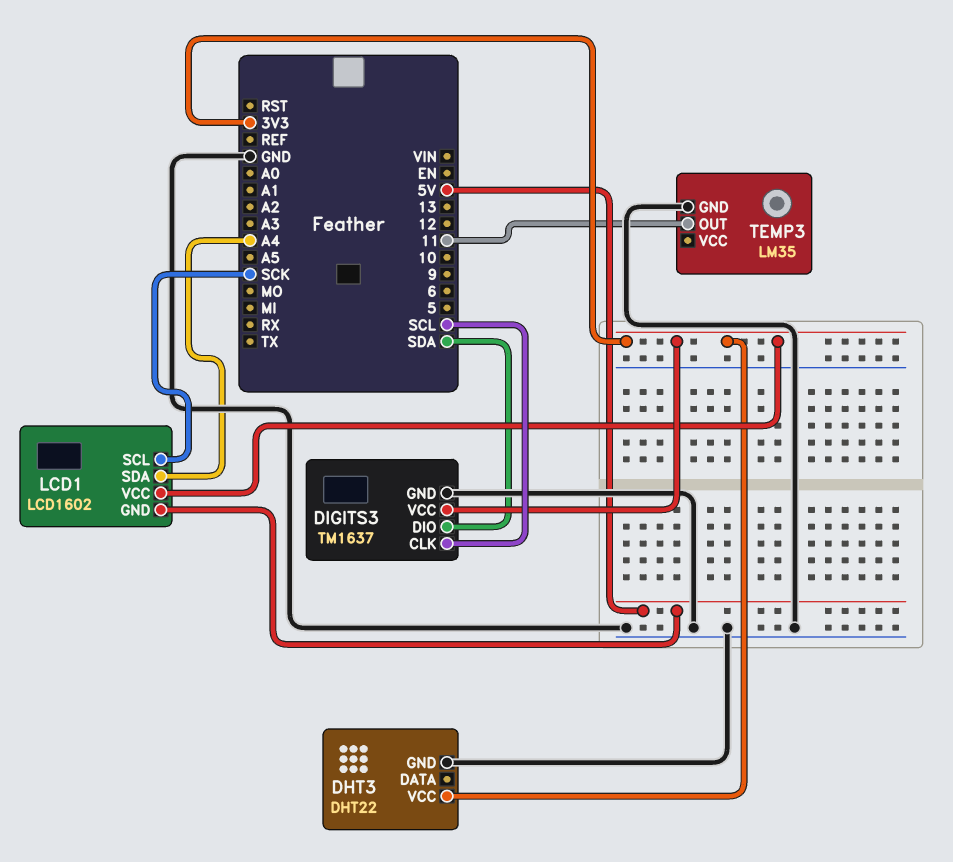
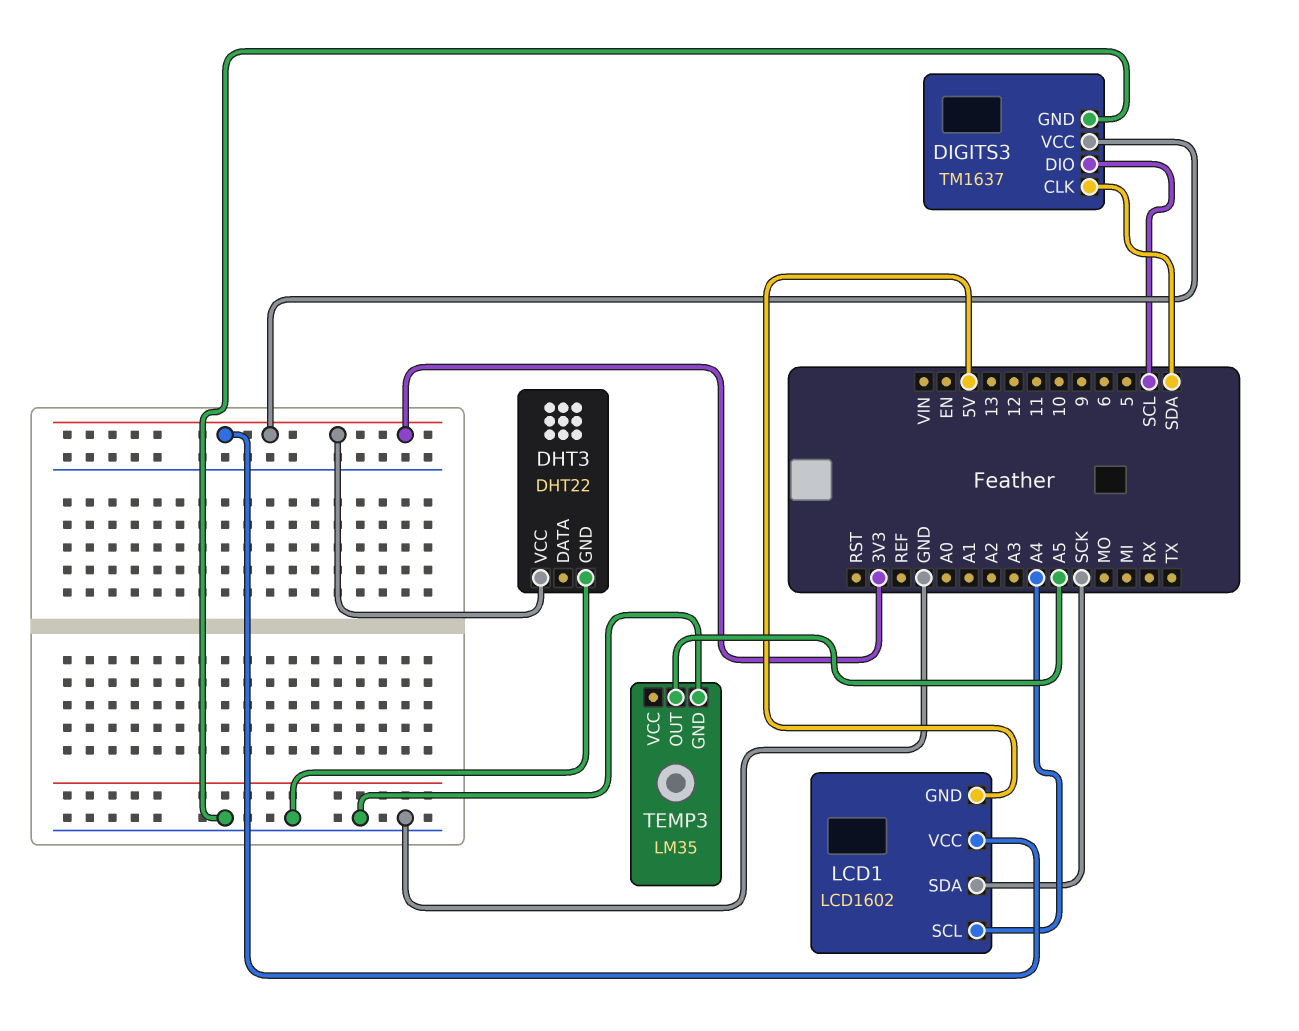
DIGITS3 pin CLK: SCL -> SDA
DIGITS3 pin DIO: SDA -> SCL
LCD1 pin SCL: SCK -> A4
LCD1 pin SDA: A4 -> SCK
TEMP3 pin OUT: 11 -> A5

